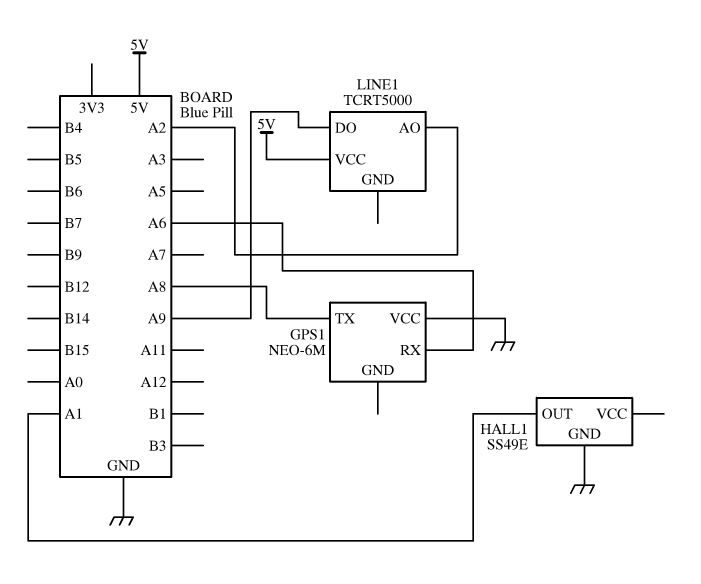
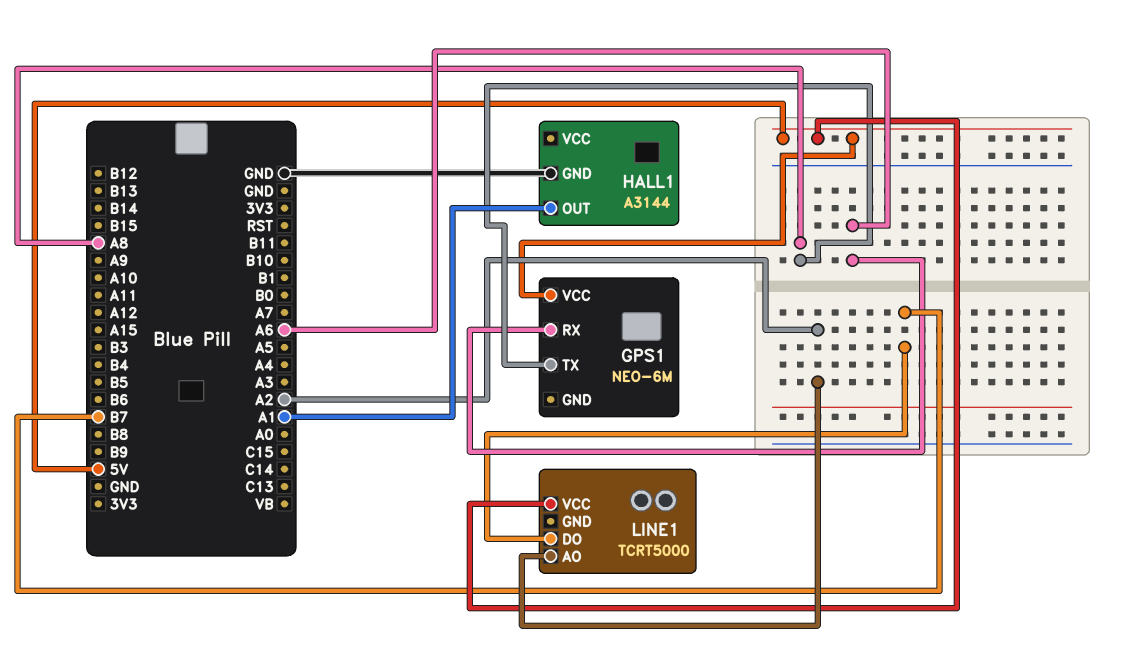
GPS1 pin VCC: GND -> 5V
HALL1: SS49E -> A3144
LINE1 pin DO: A9 -> B7

